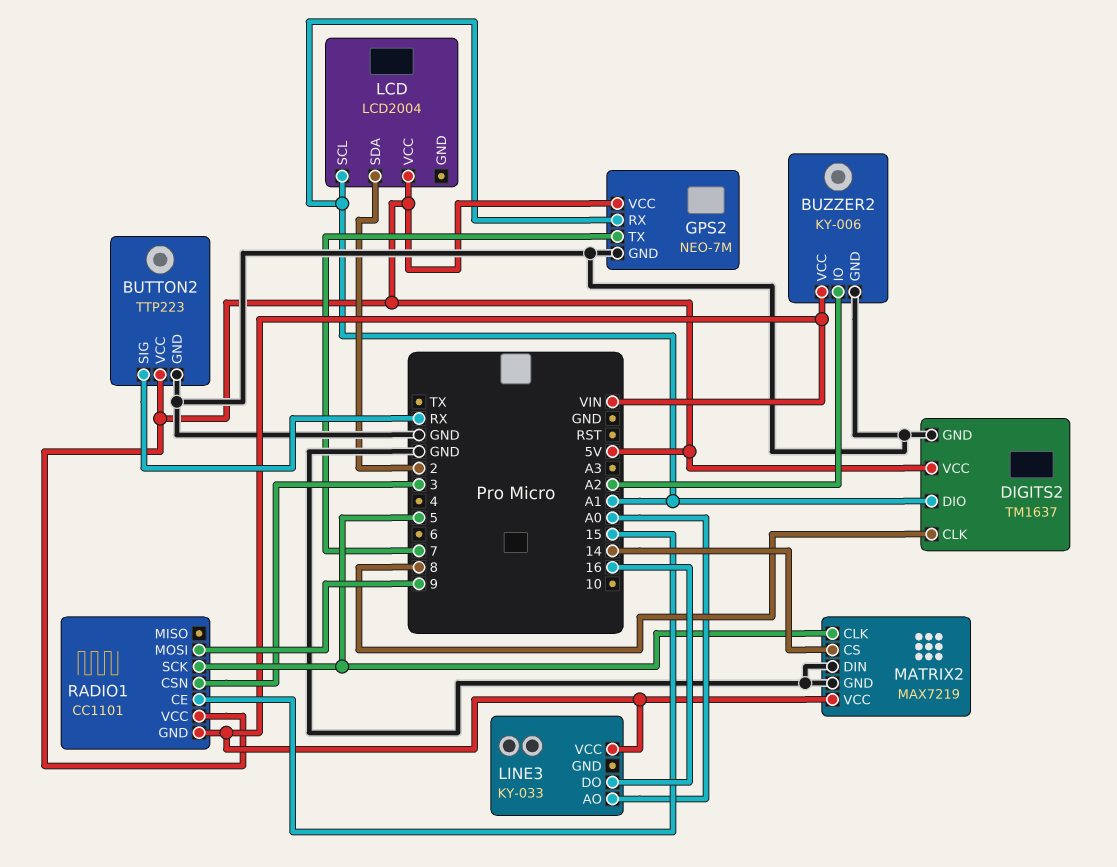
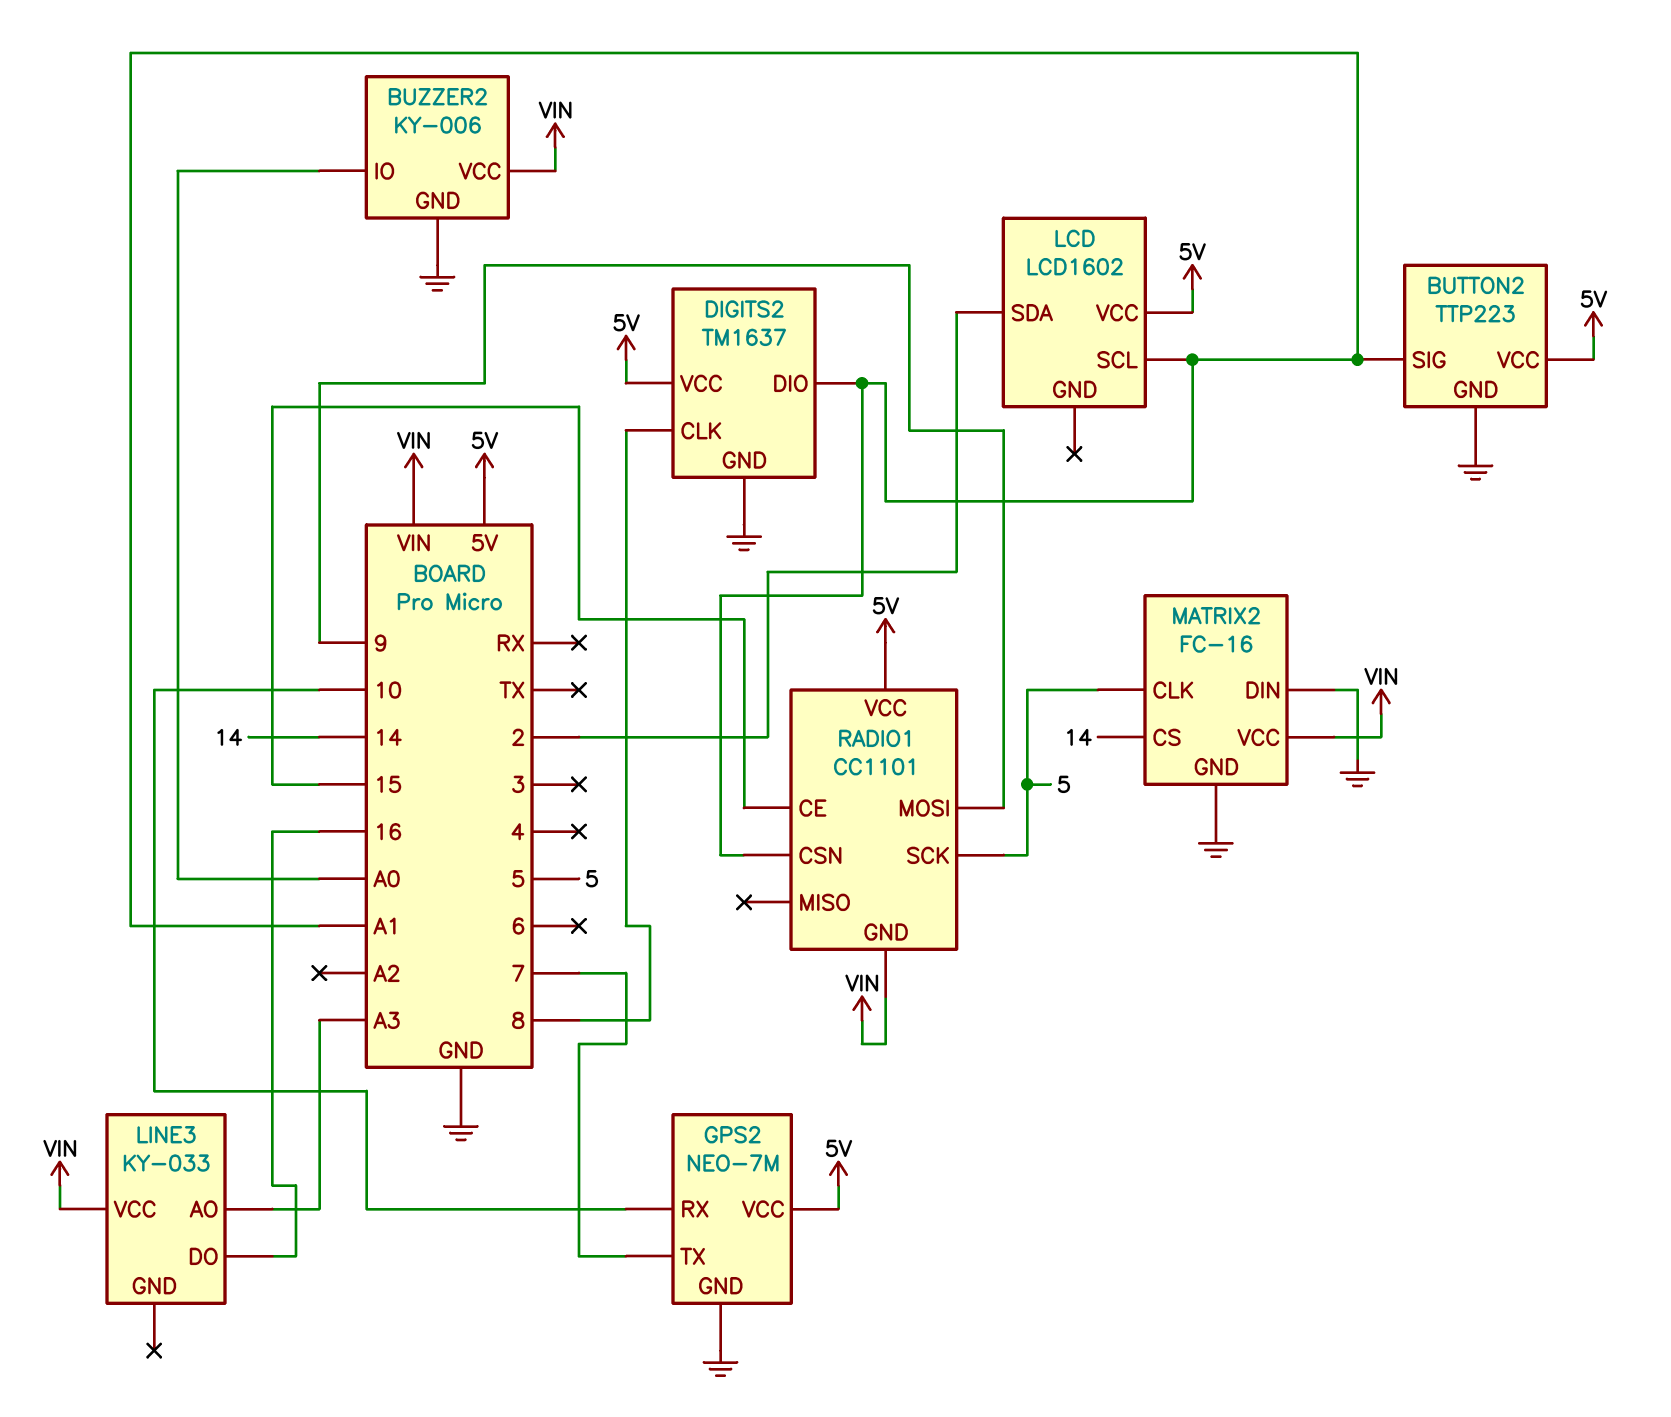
BUTTON2 pin SIG: RX -> A1
BUZZER2 pin IO: A2 -> A0
GPS2 pin RX: A1 -> 10
LCD: LCD2004 -> LCD1602
LINE3 pin AO: A0 -> A3
MATRIX2: MAX7219 -> FC-16
RADIO1 pin CSN: 3 -> A1

